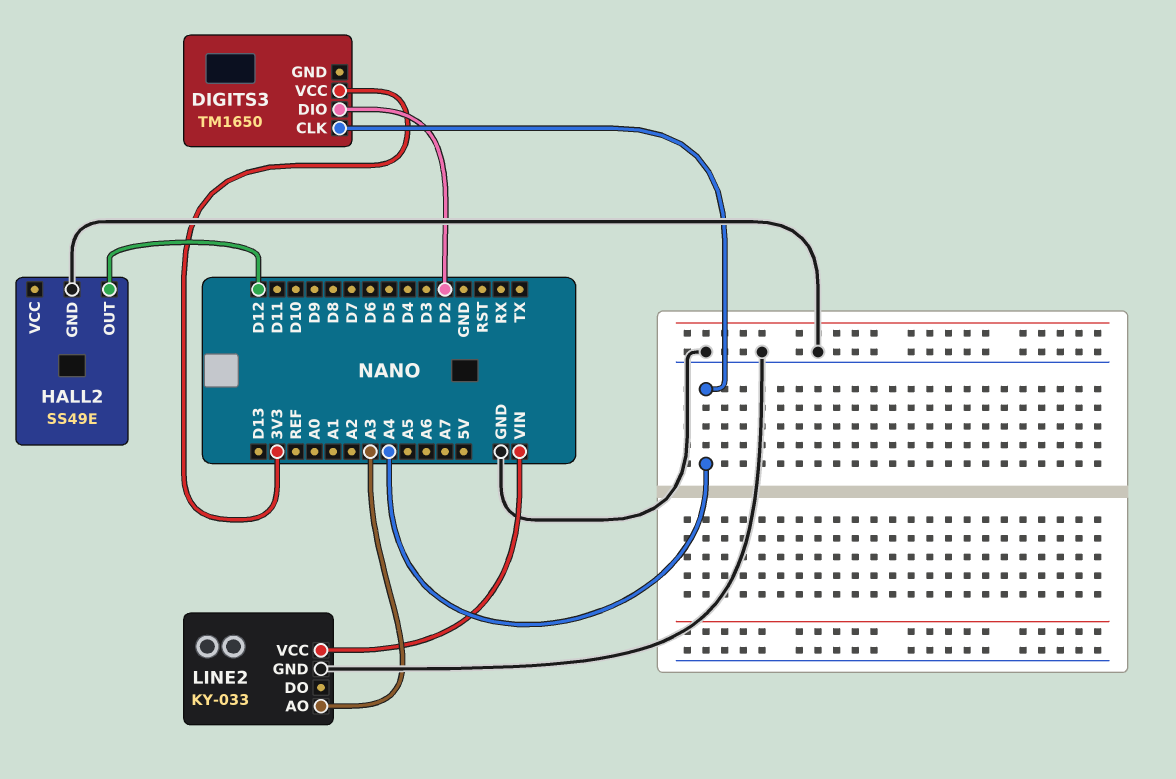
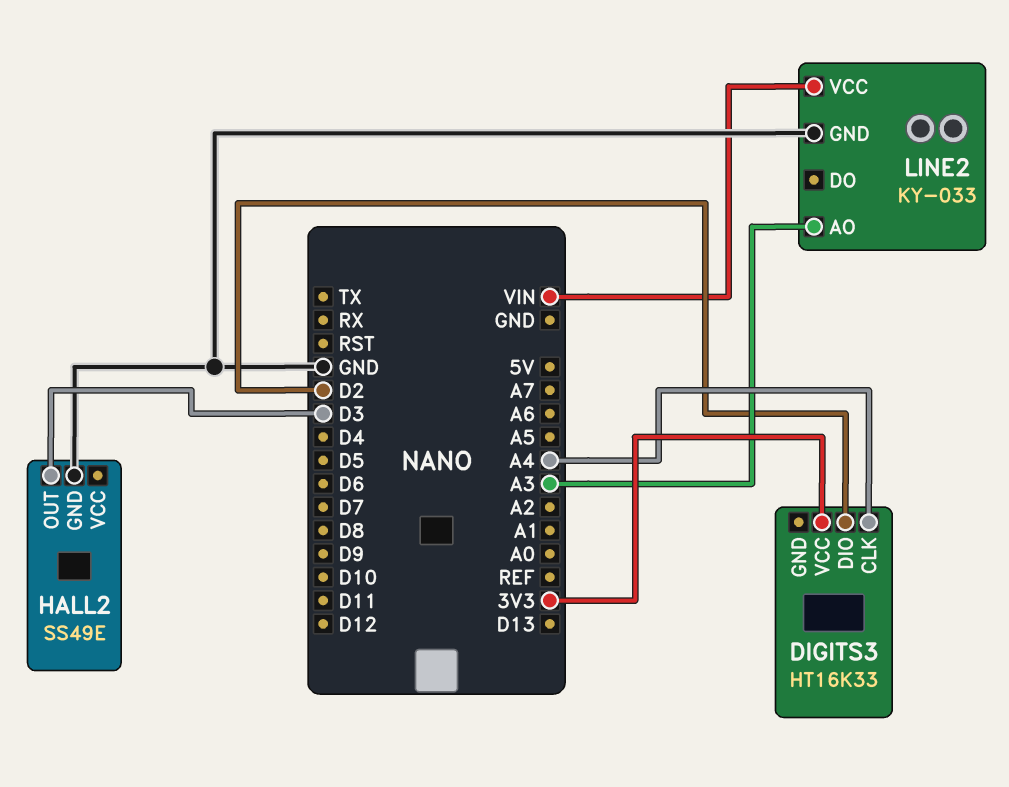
DIGITS3: TM1650 -> HT16K33
HALL2 pin OUT: D12 -> D3

